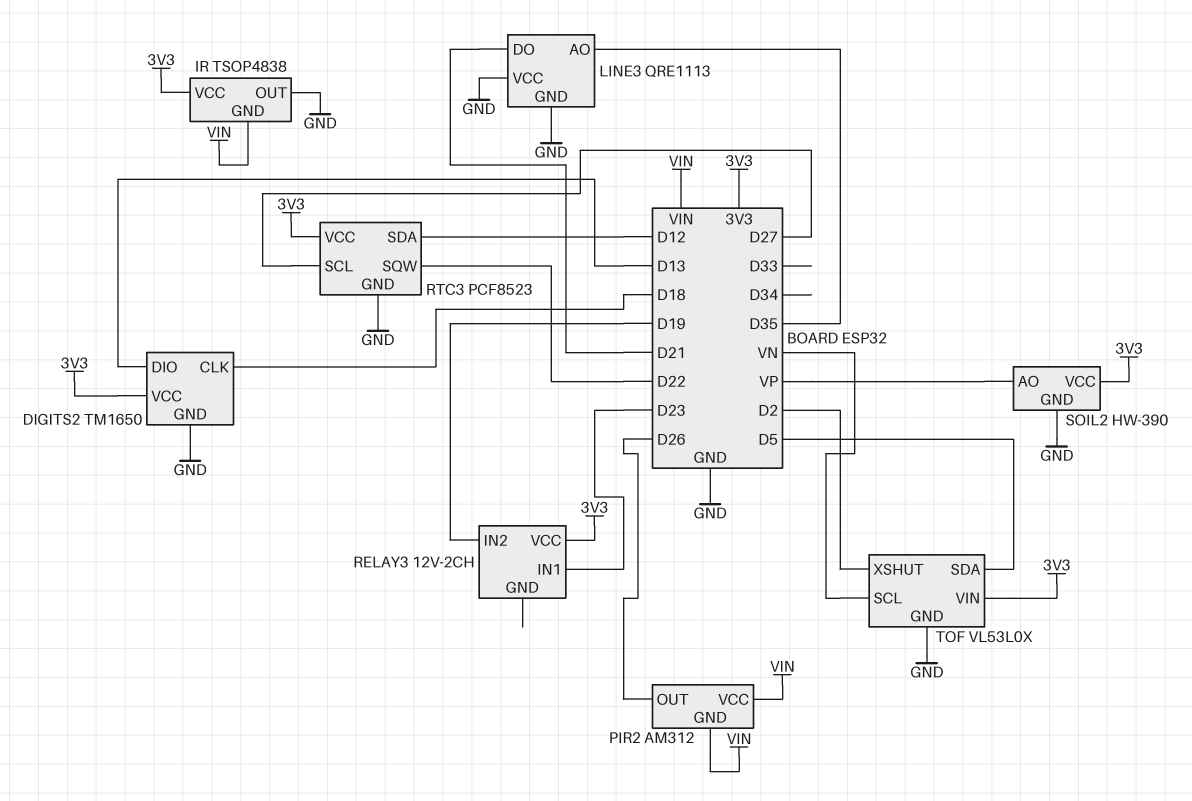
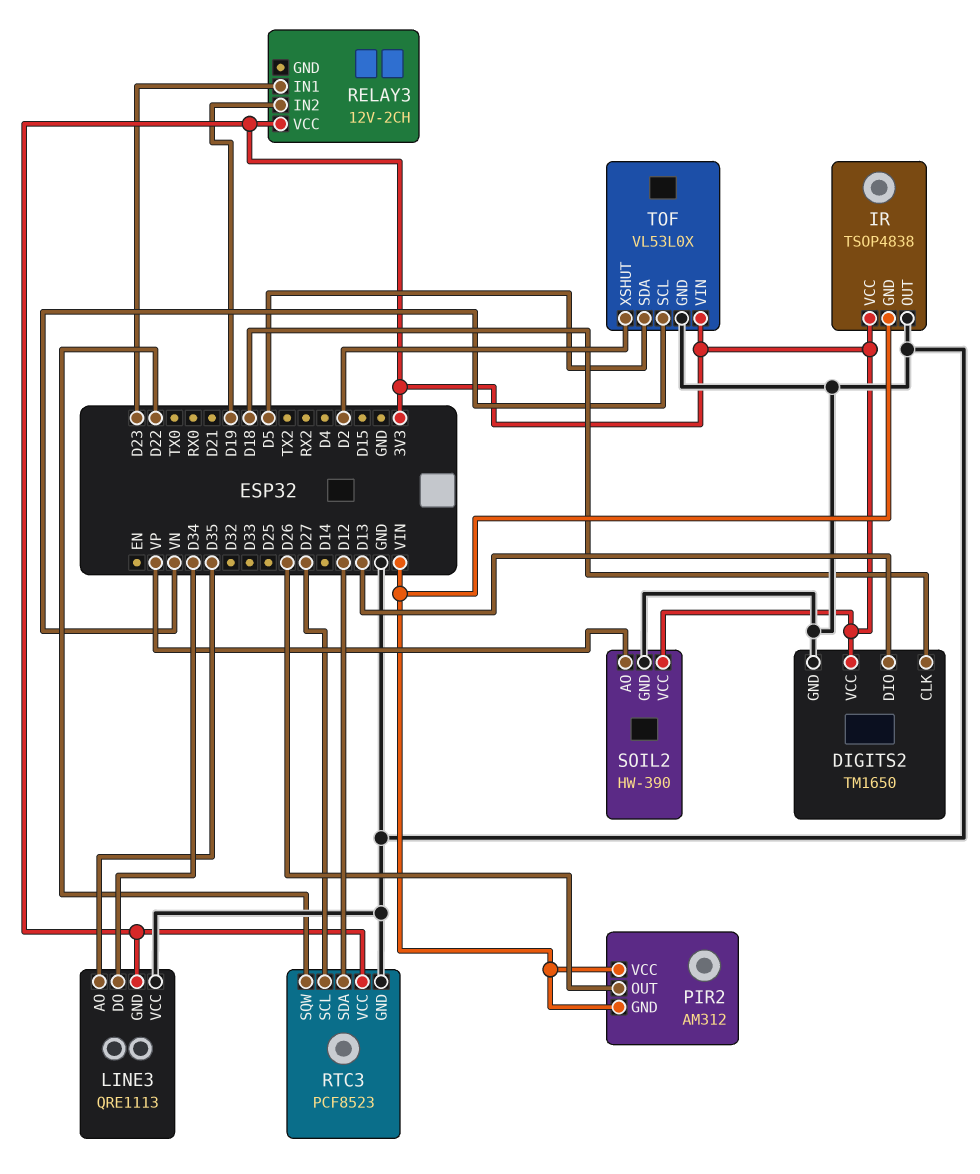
LINE3 pin DO: D21 -> D34
LINE3 pin GND: GND -> 3V3

